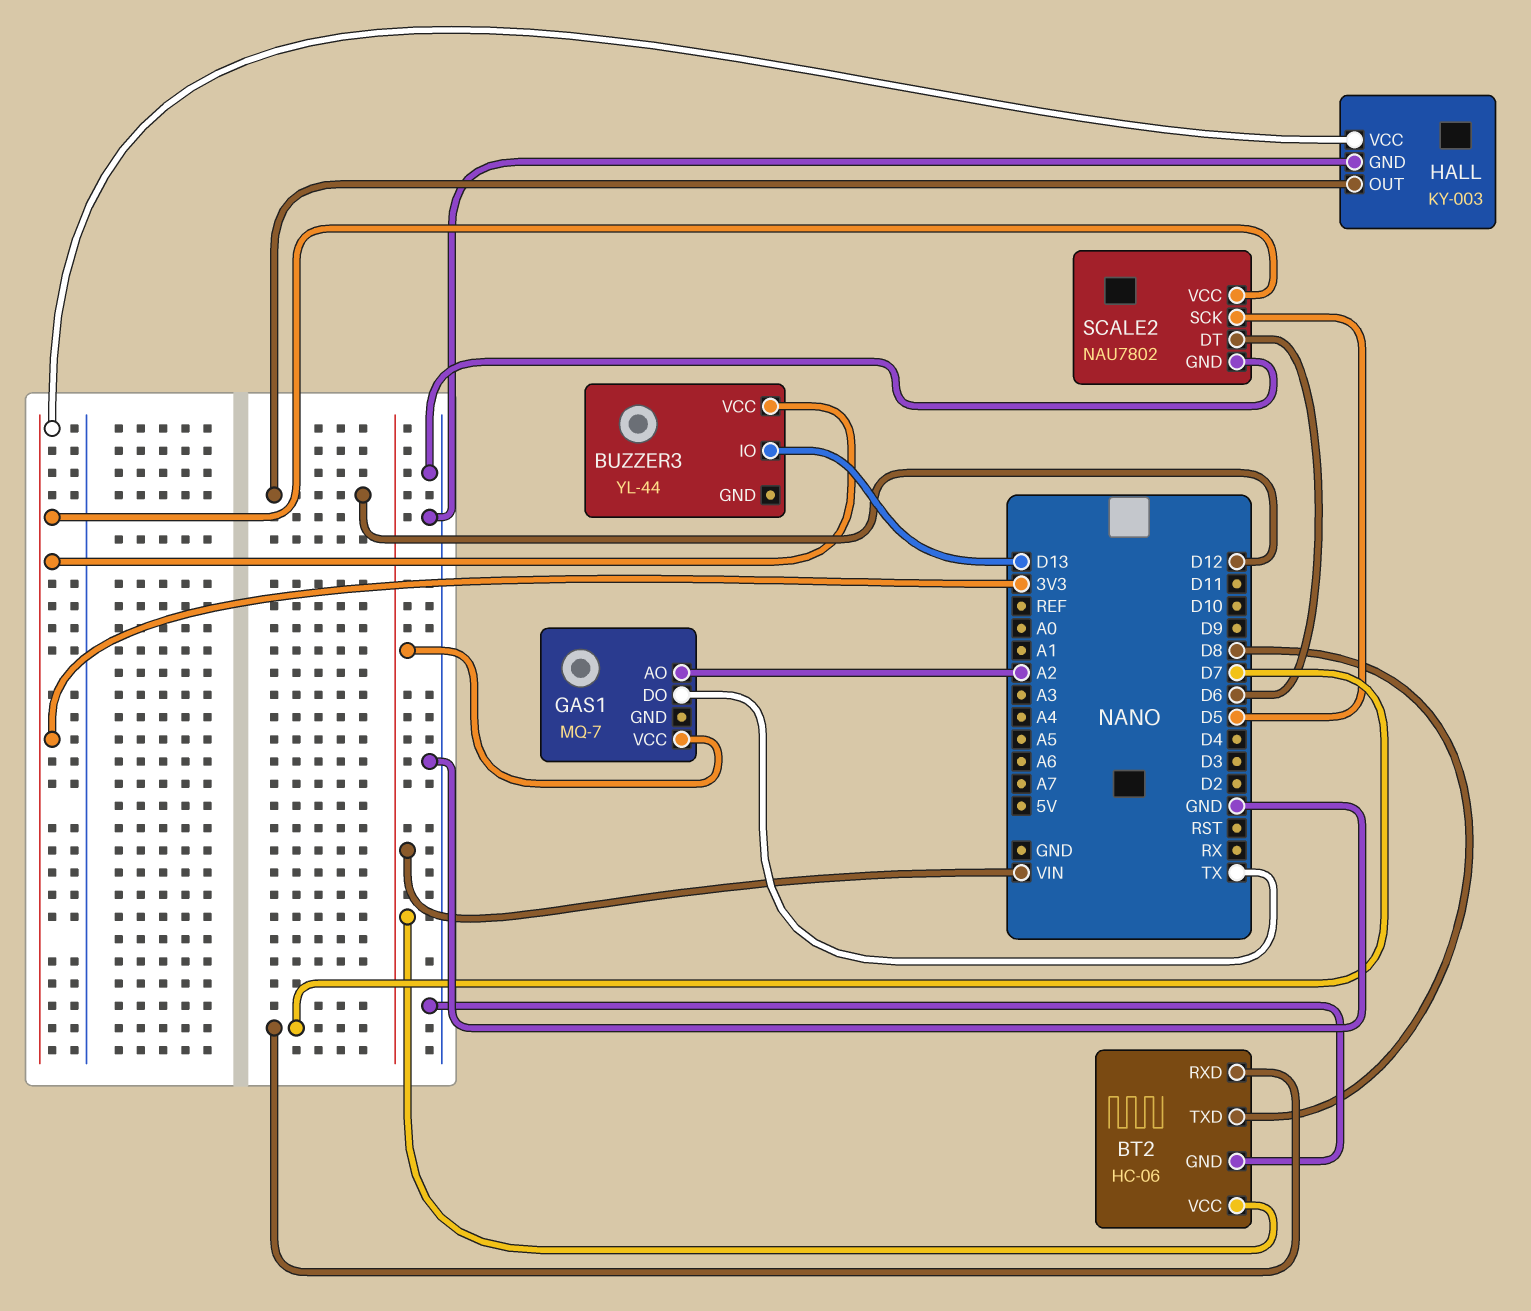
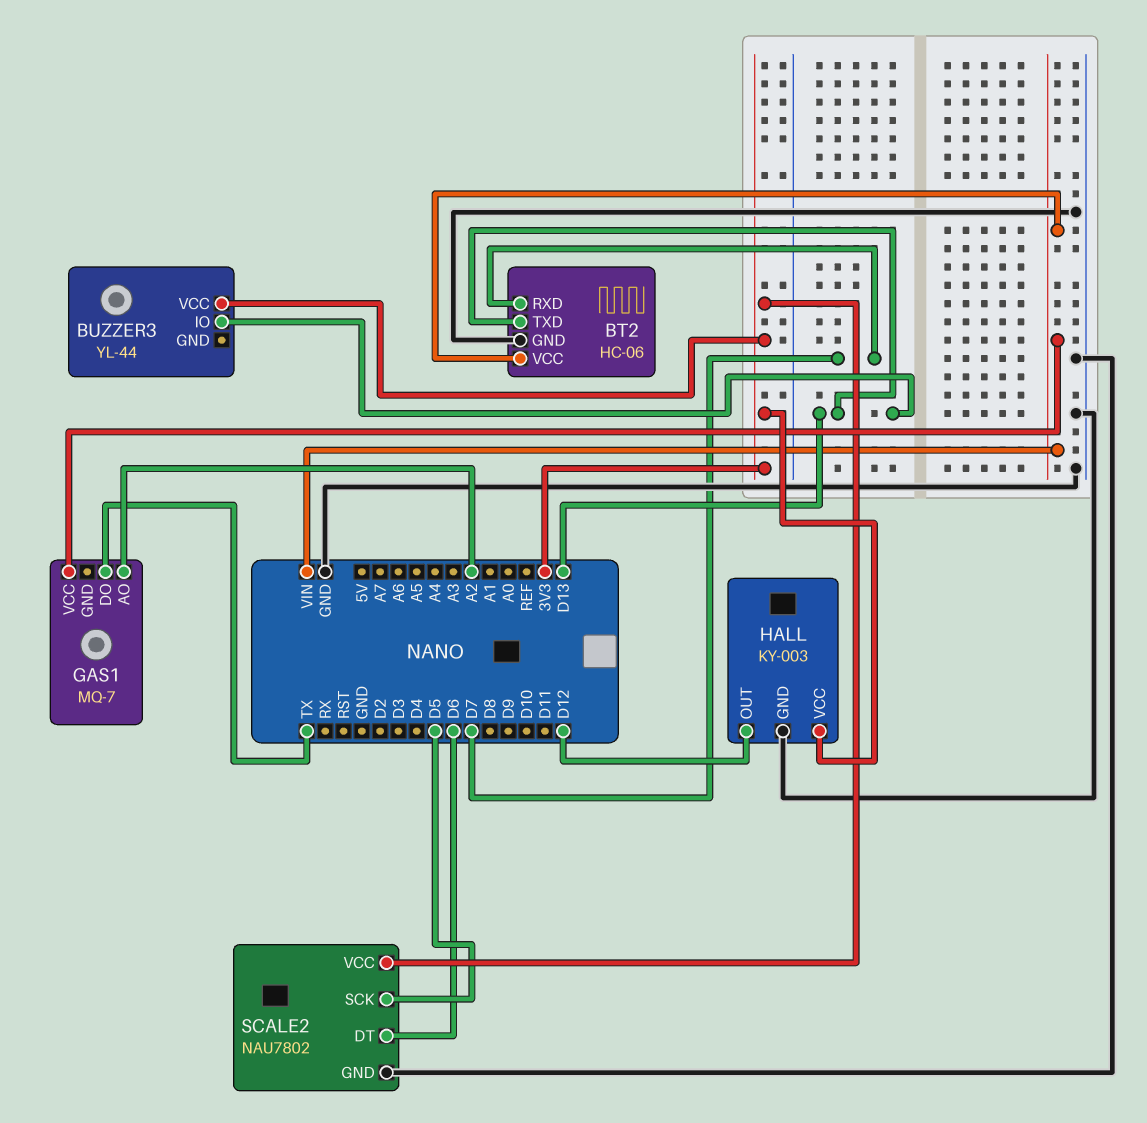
BT2 pin TXD: D8 -> D13

